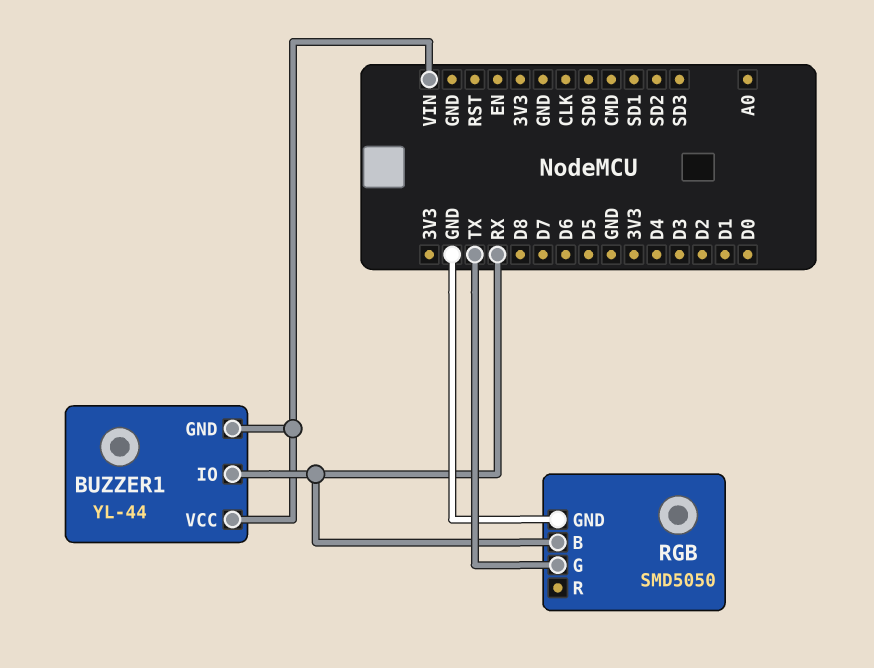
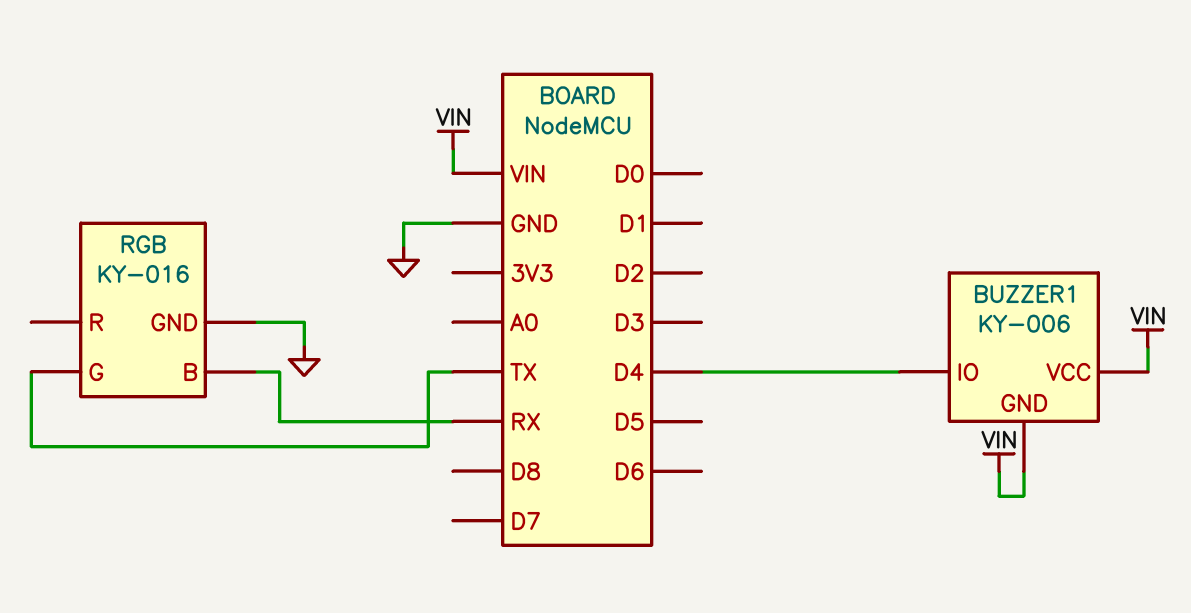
BUZZER1: YL-44 -> KY-006
BUZZER1 pin IO: RX -> D4
RGB: SMD5050 -> KY-016

